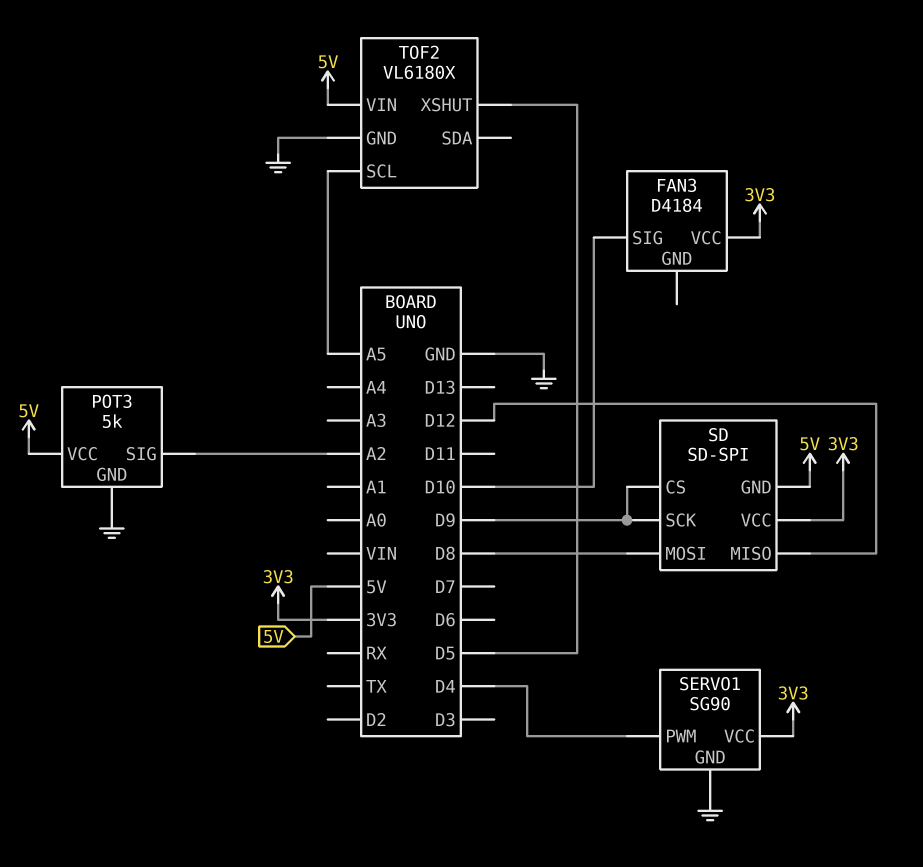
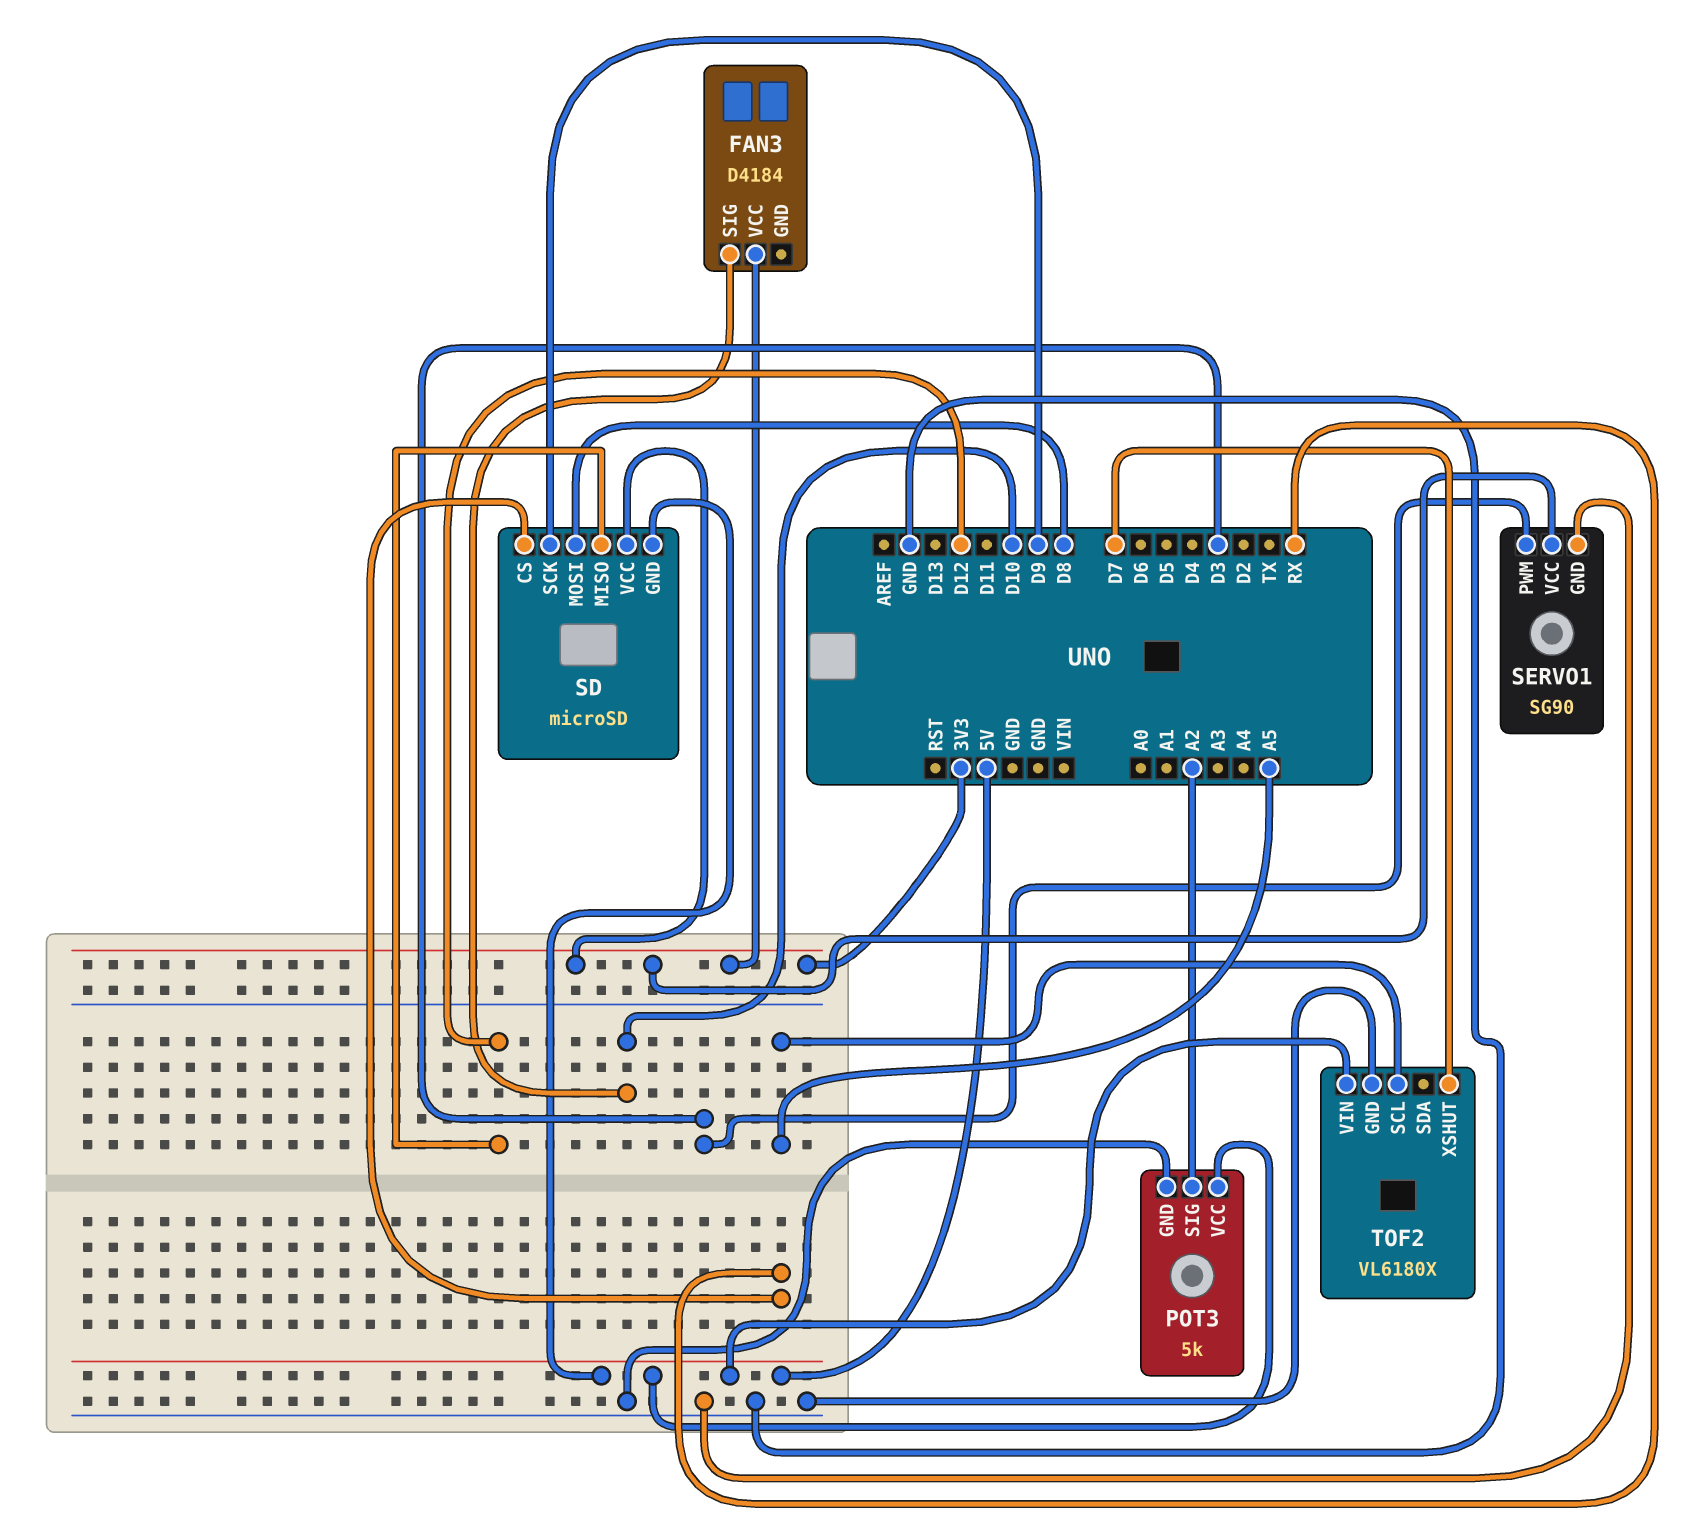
SD: SD-SPI -> microSD
SD pin CS: D9 -> RX
SERVO1 pin PWM: D4 -> D3
TOF2 pin XSHUT: D5 -> D7

